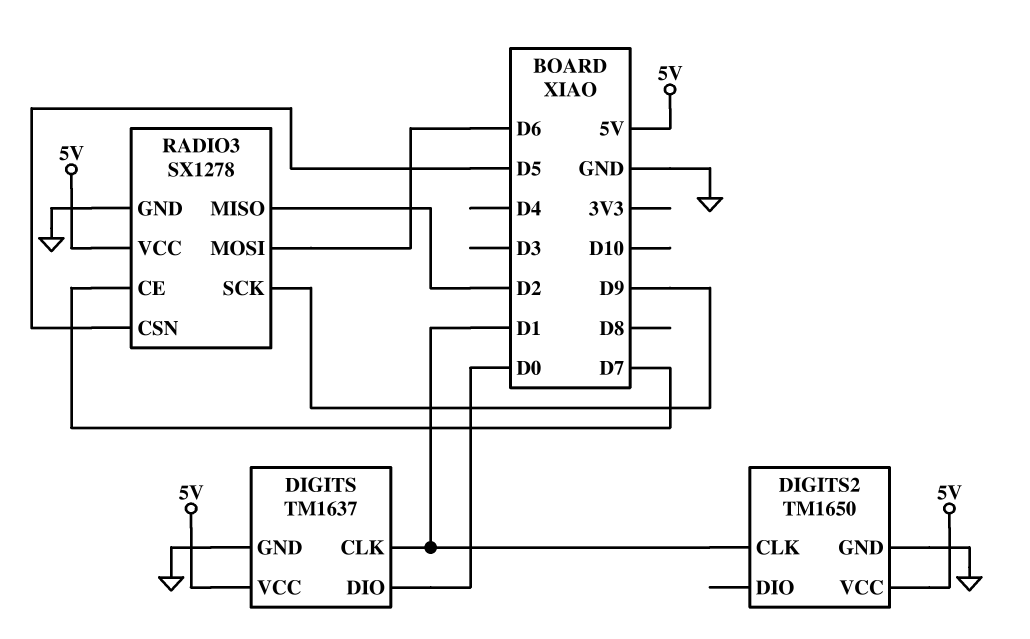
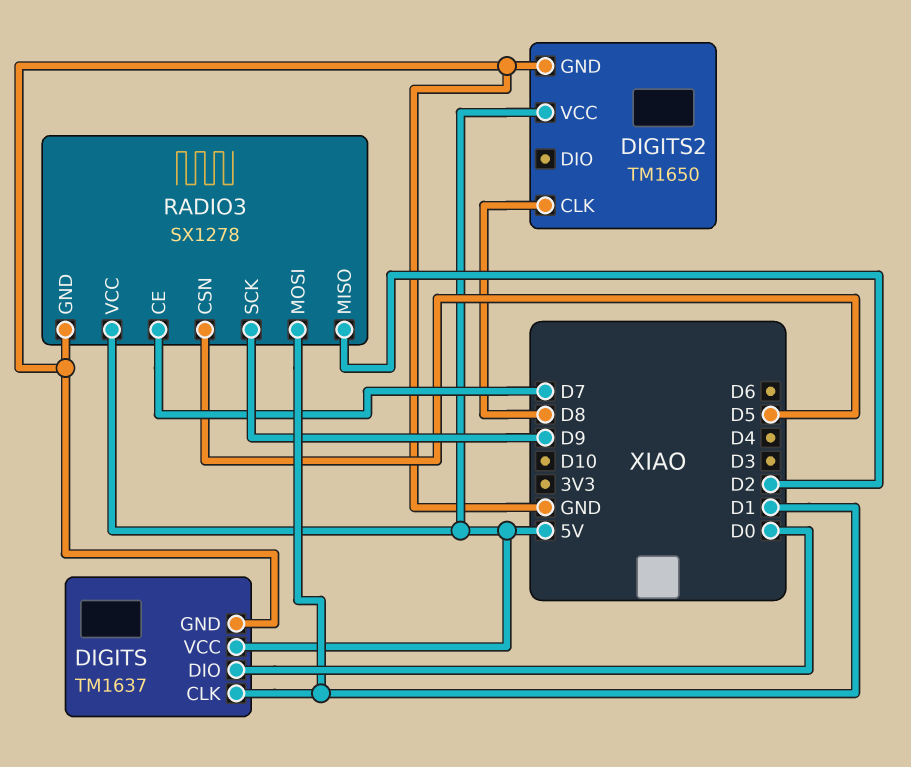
DIGITS2 pin CLK: D1 -> D8
RADIO3 pin MOSI: D6 -> D1

